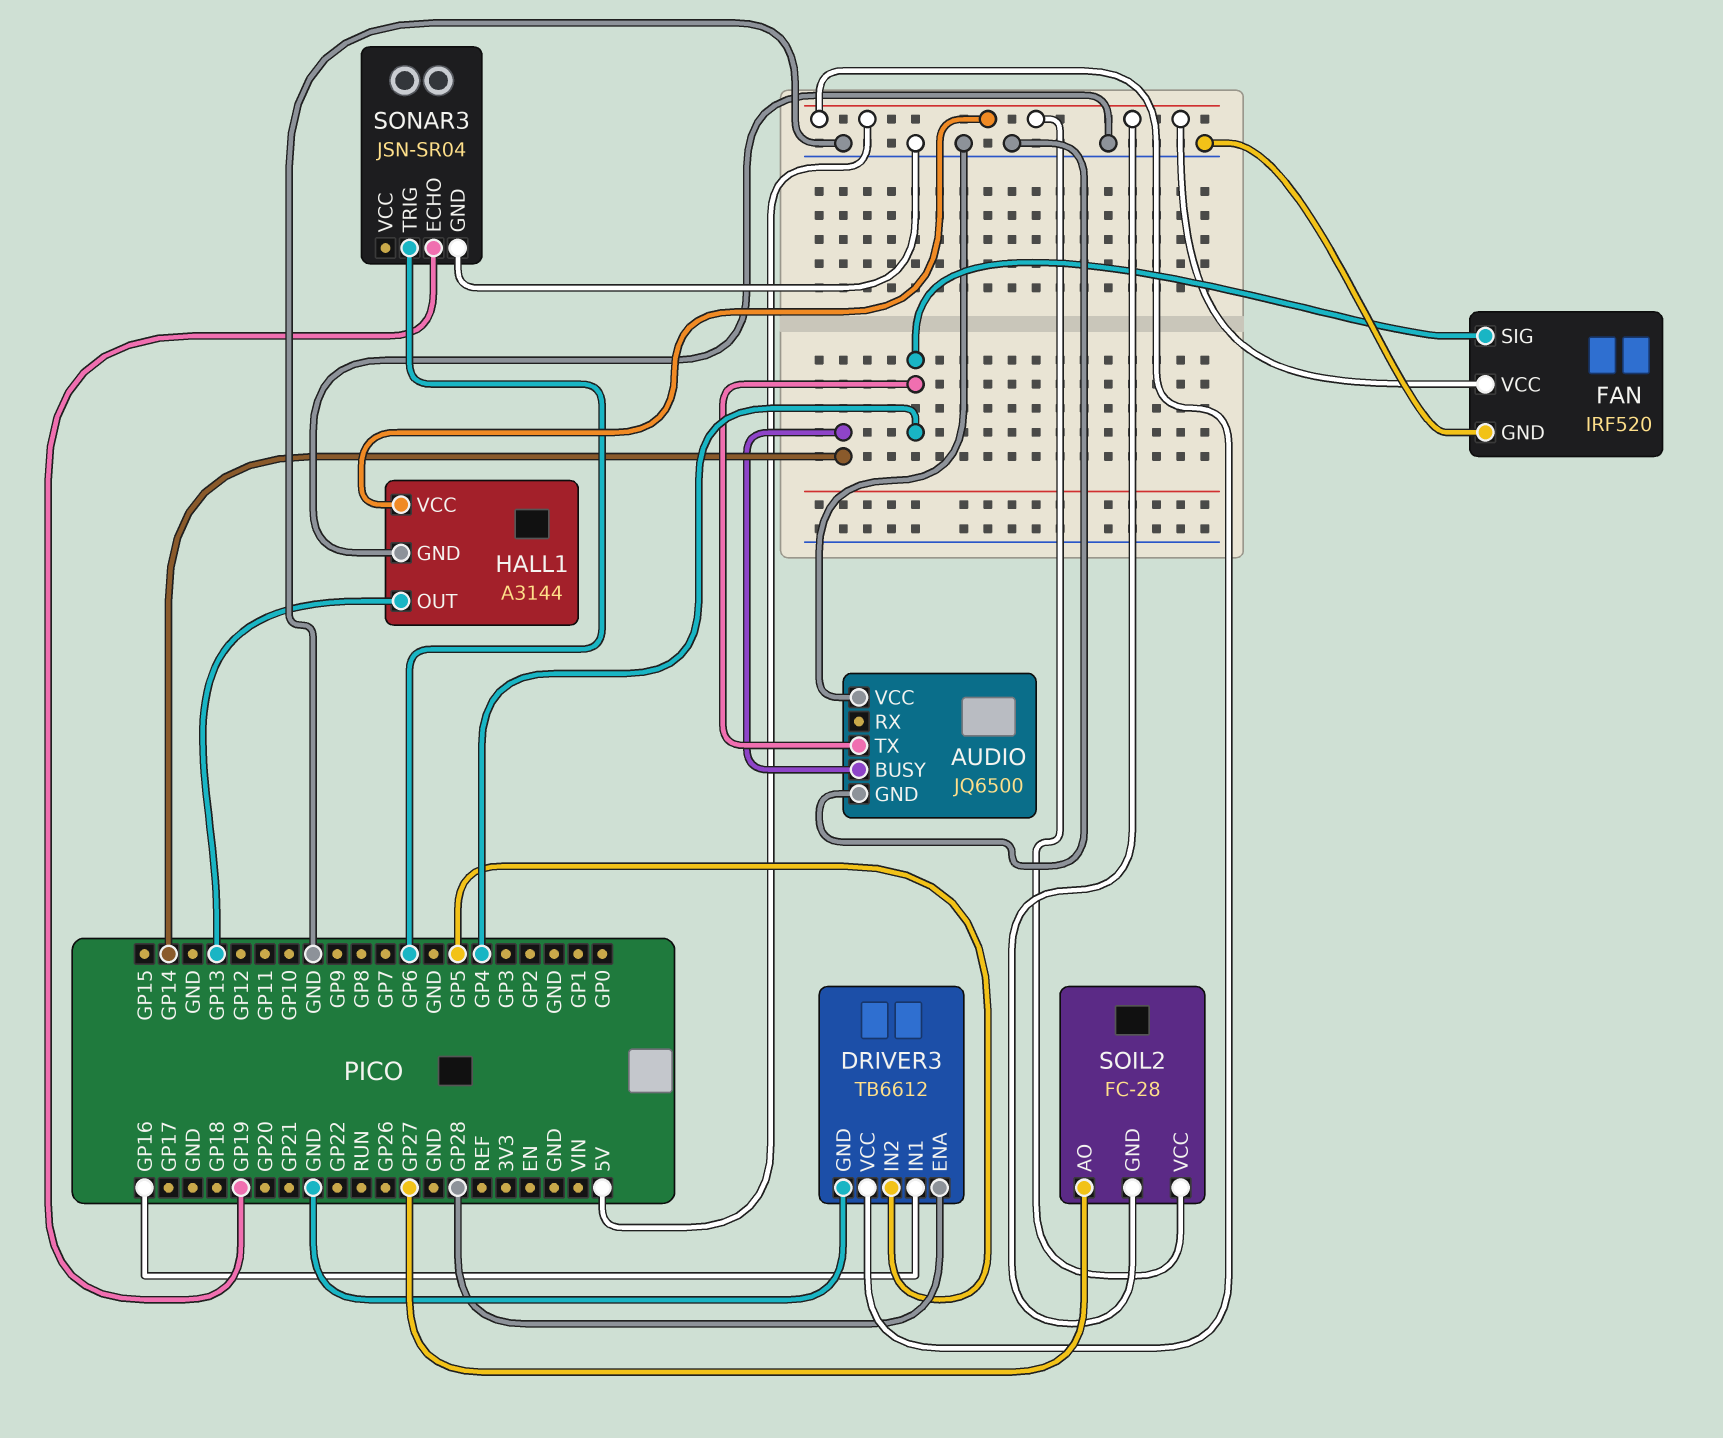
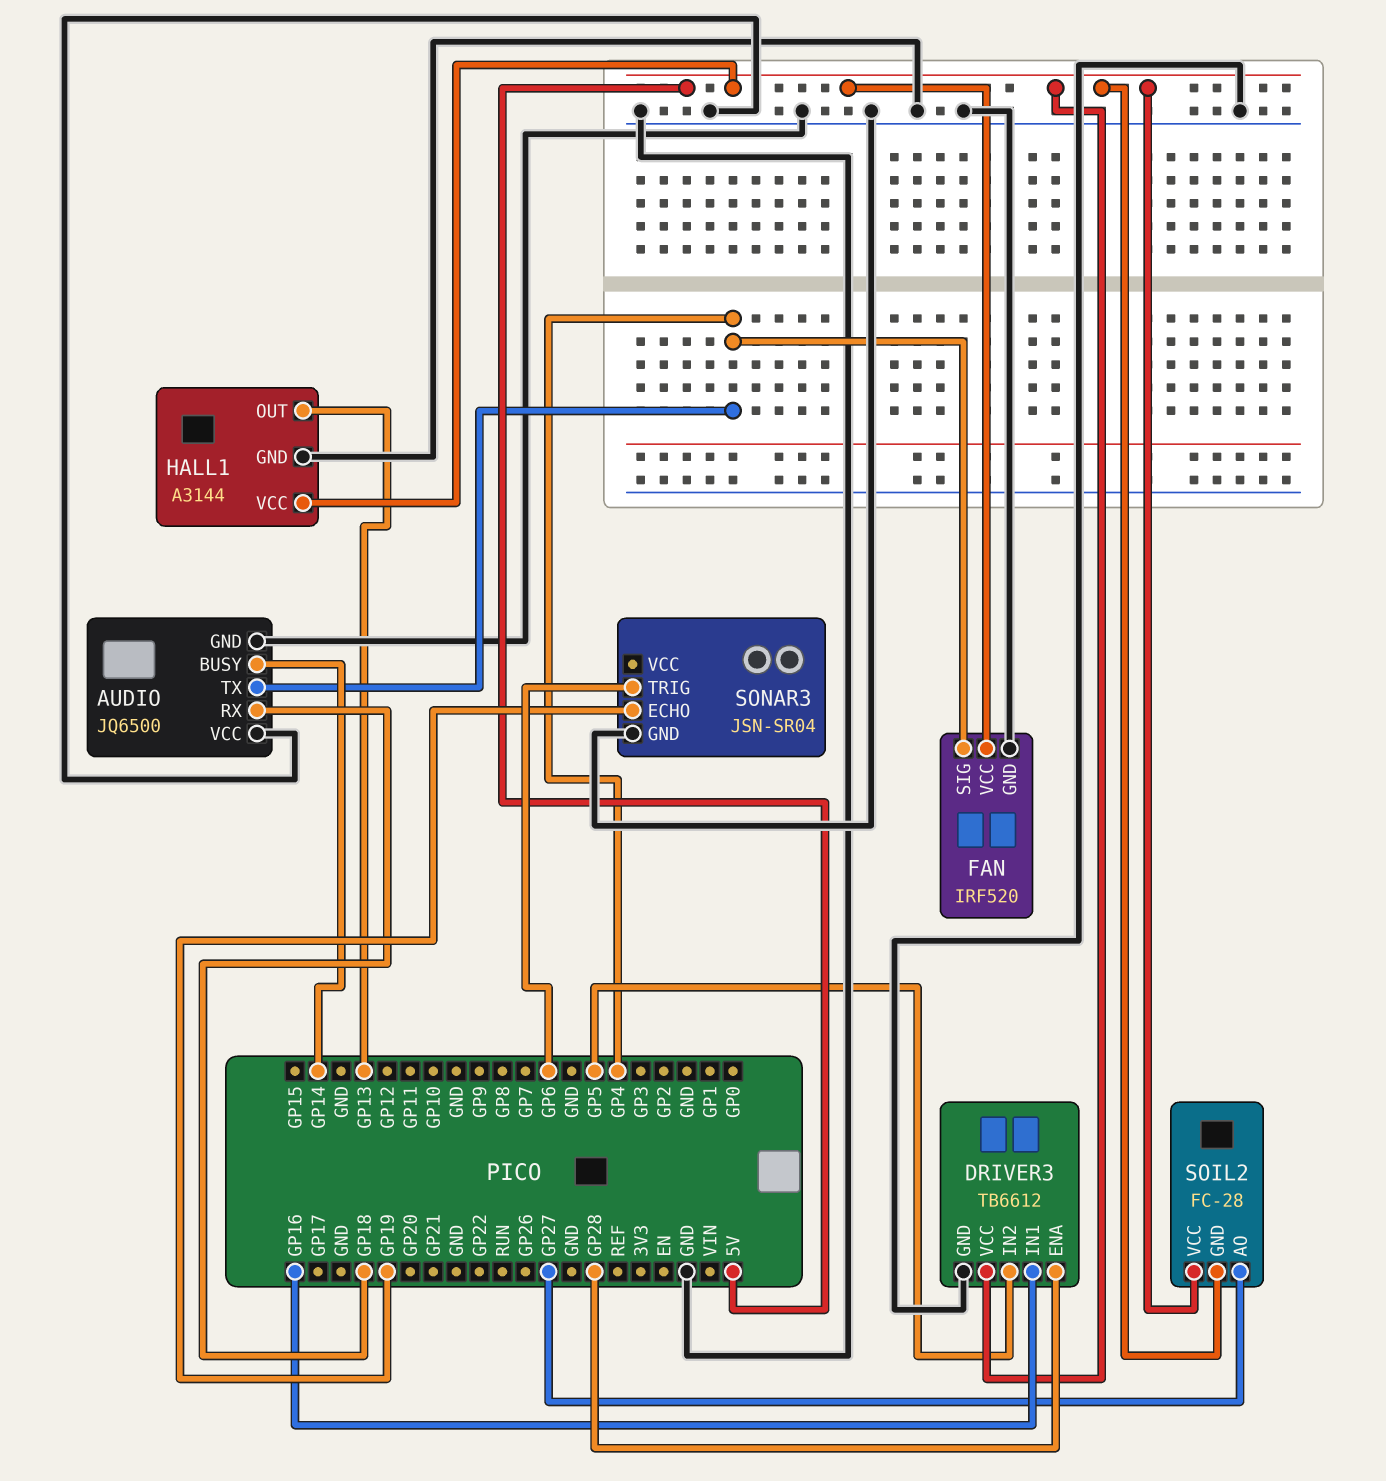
AUDIO pin RX: none -> GP18

